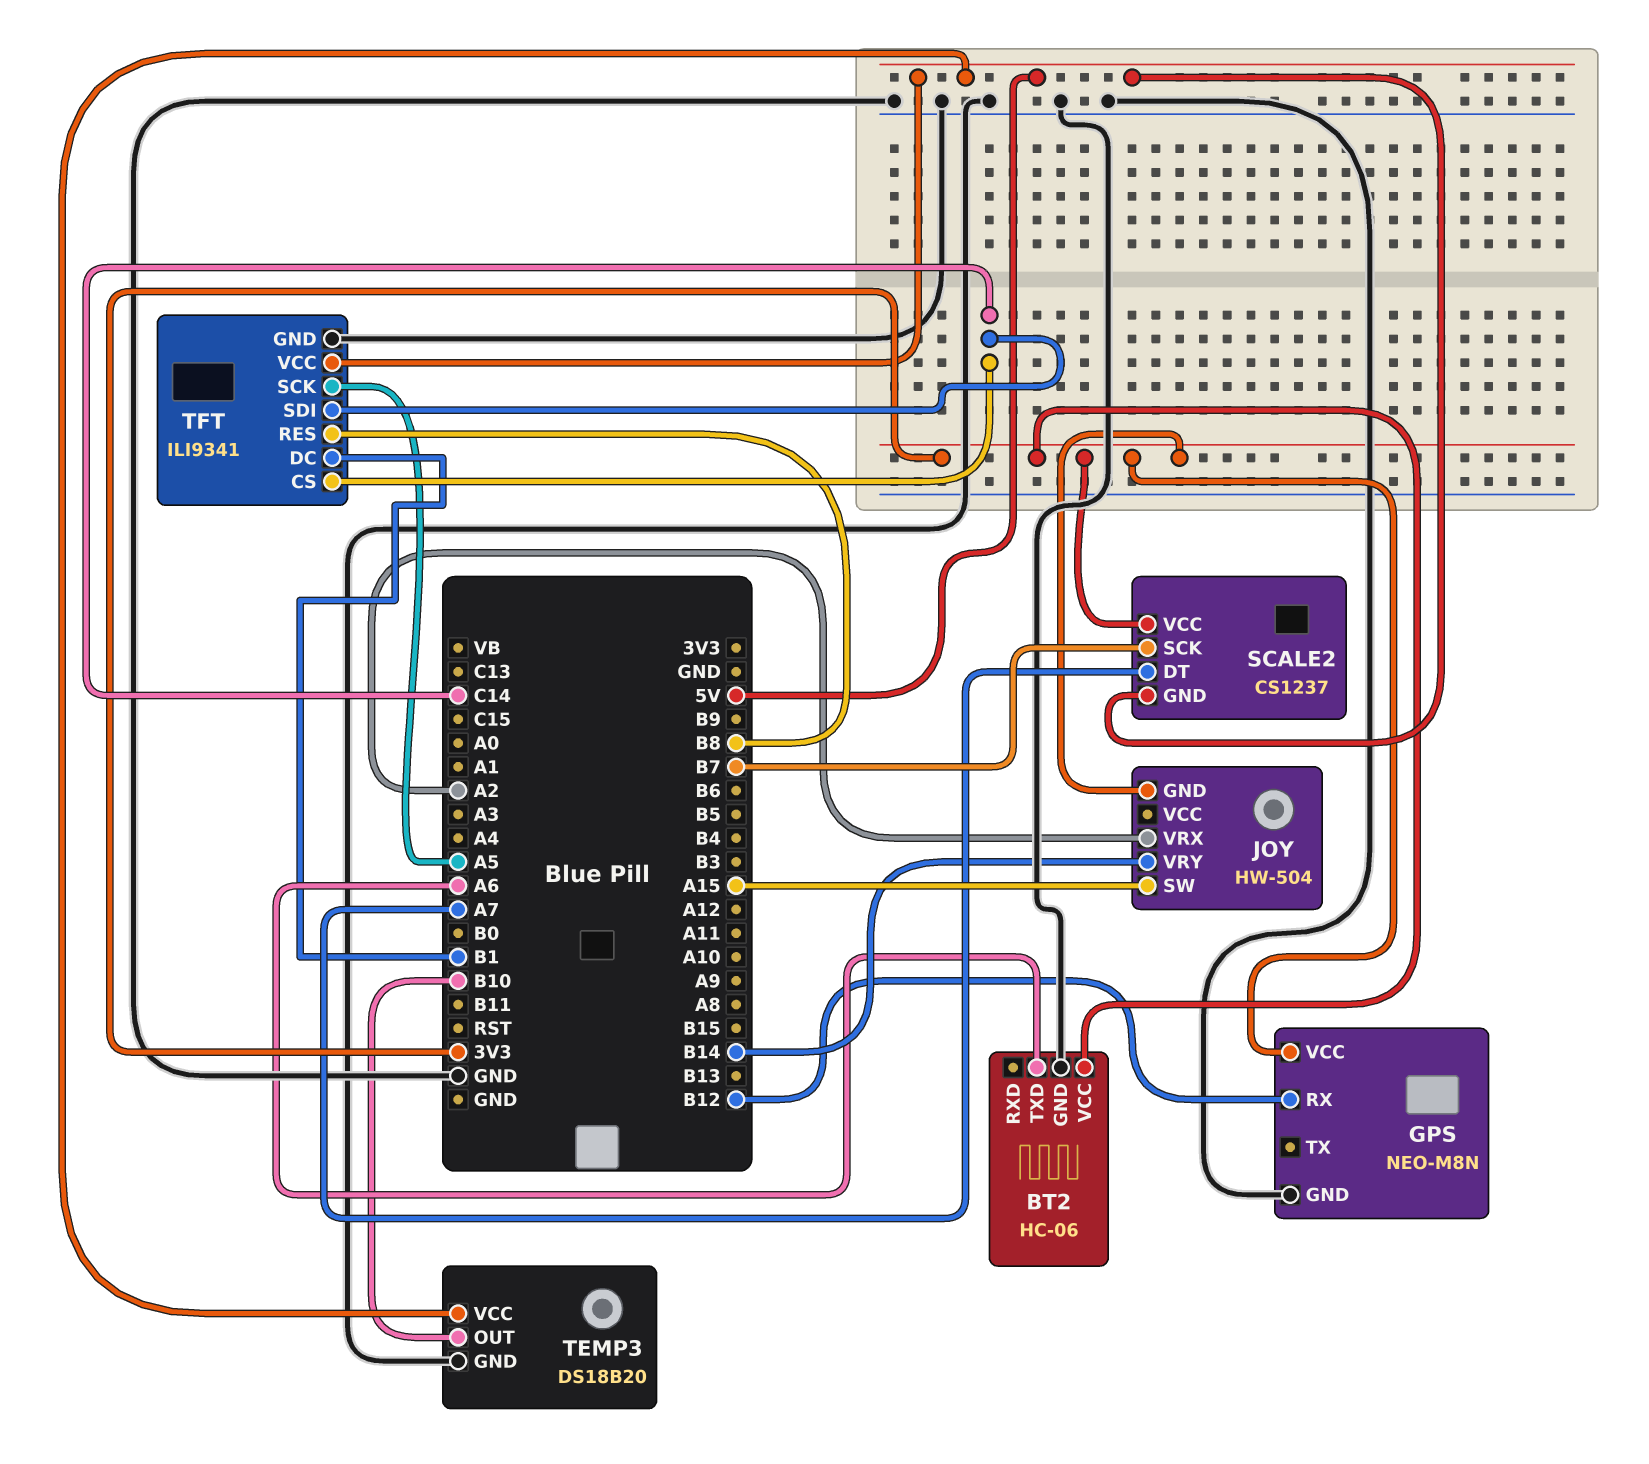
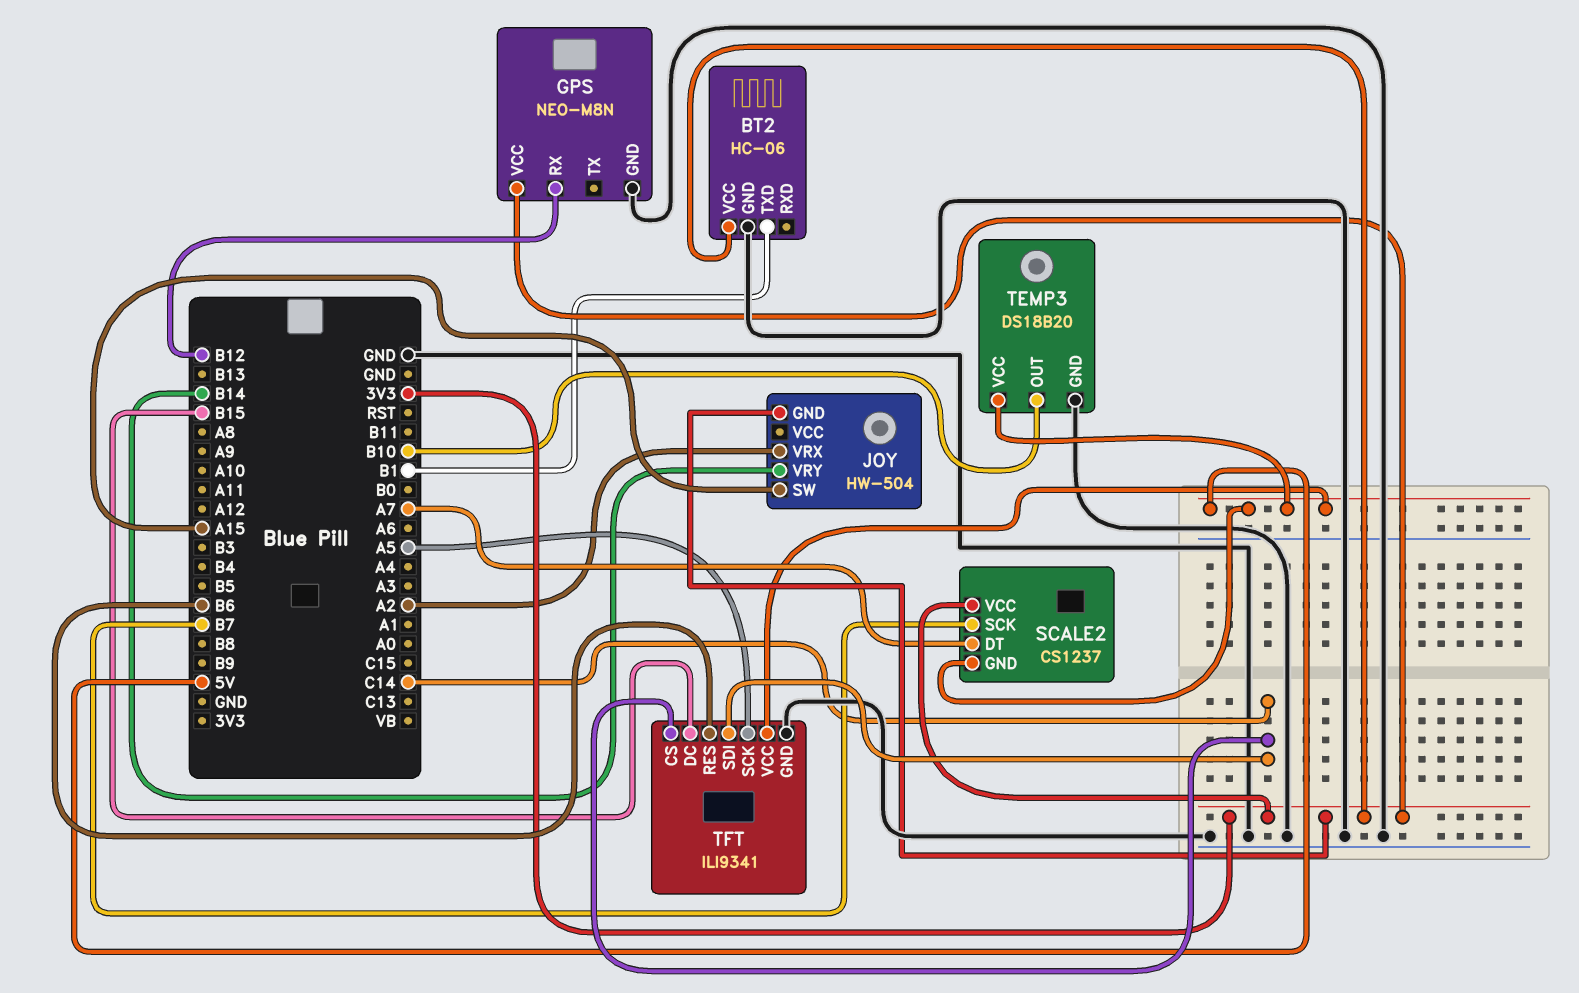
BT2 pin TXD: A6 -> B1
TFT pin DC: B1 -> B15
TFT pin RES: B8 -> B6

